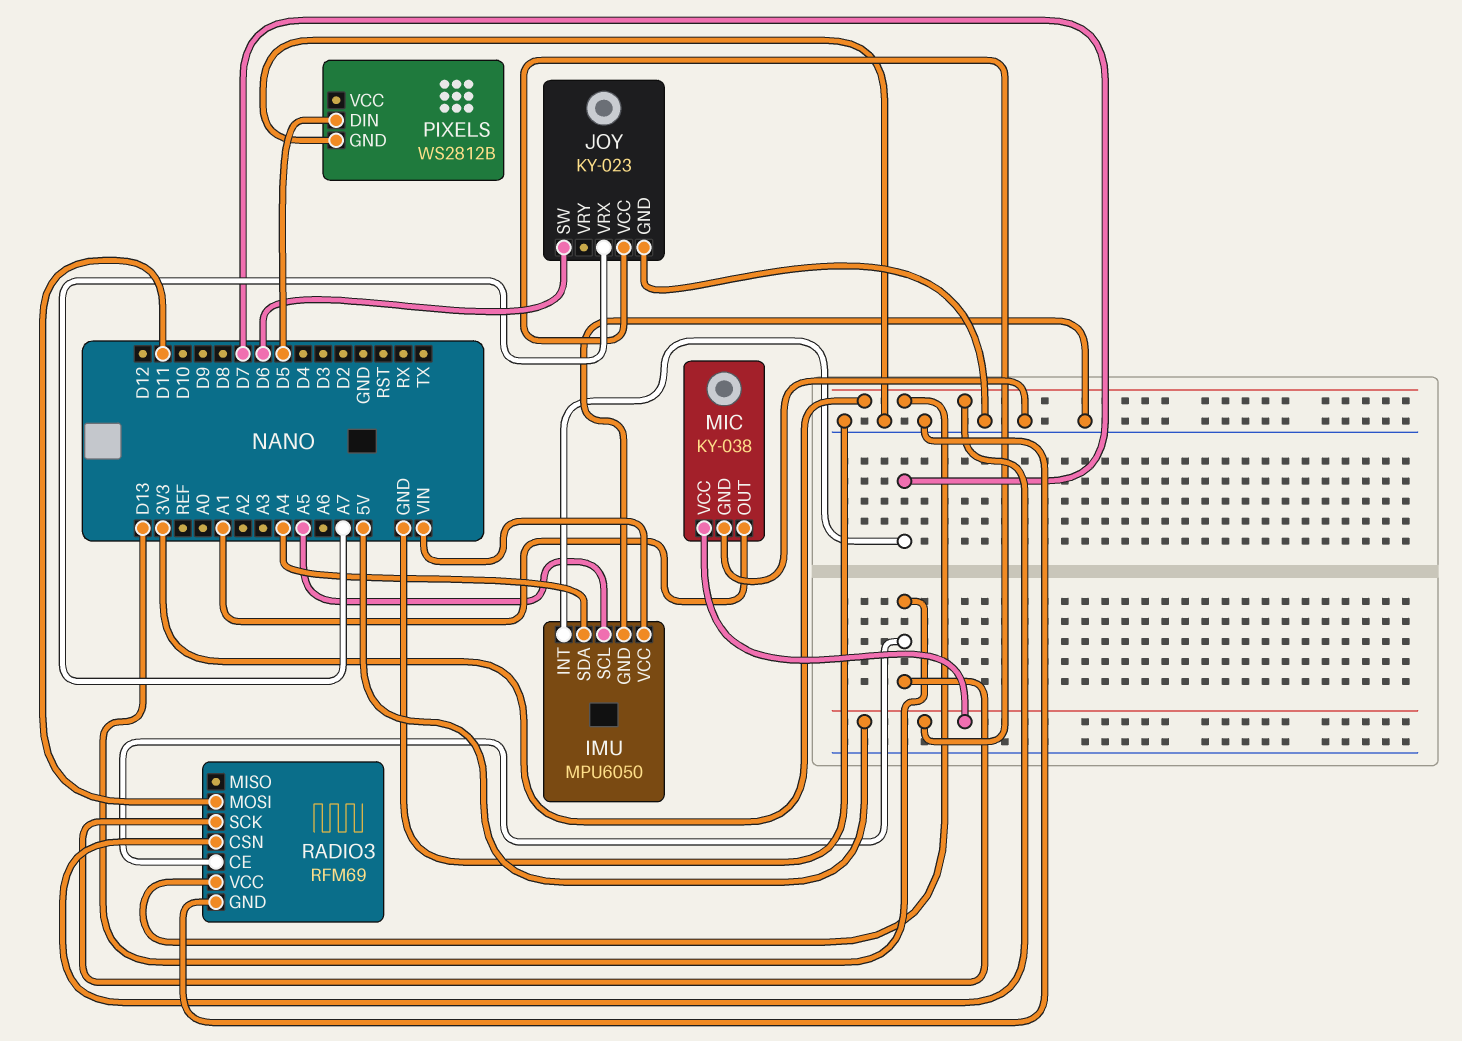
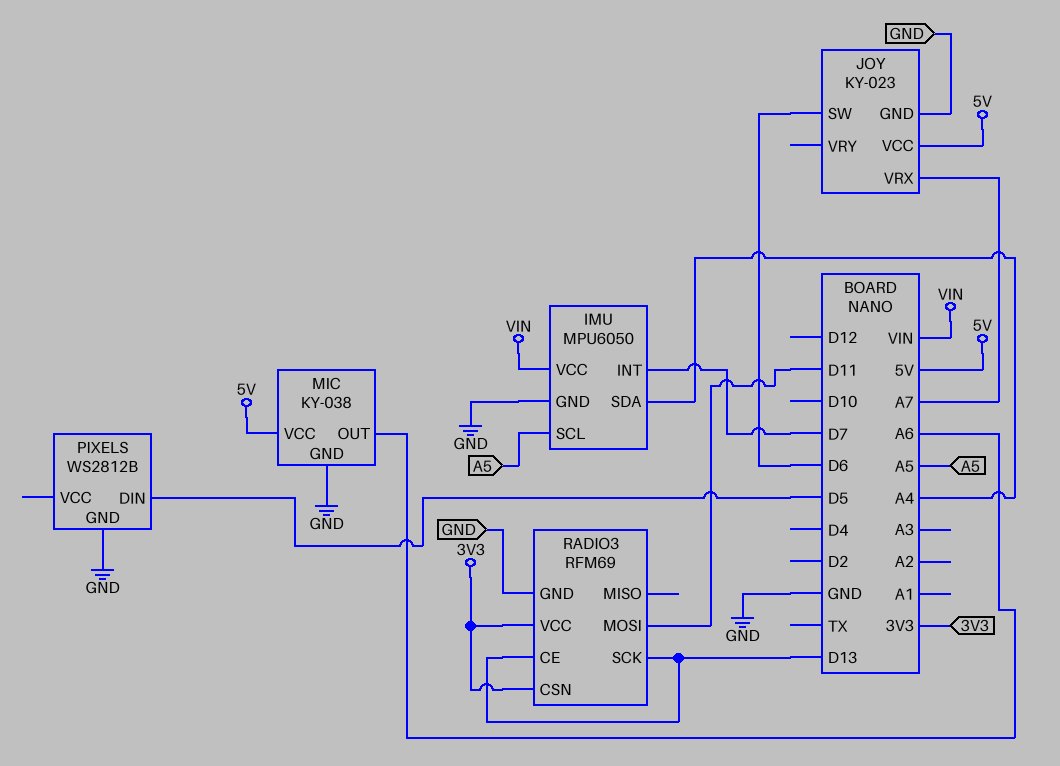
MIC pin OUT: A1 -> A6

